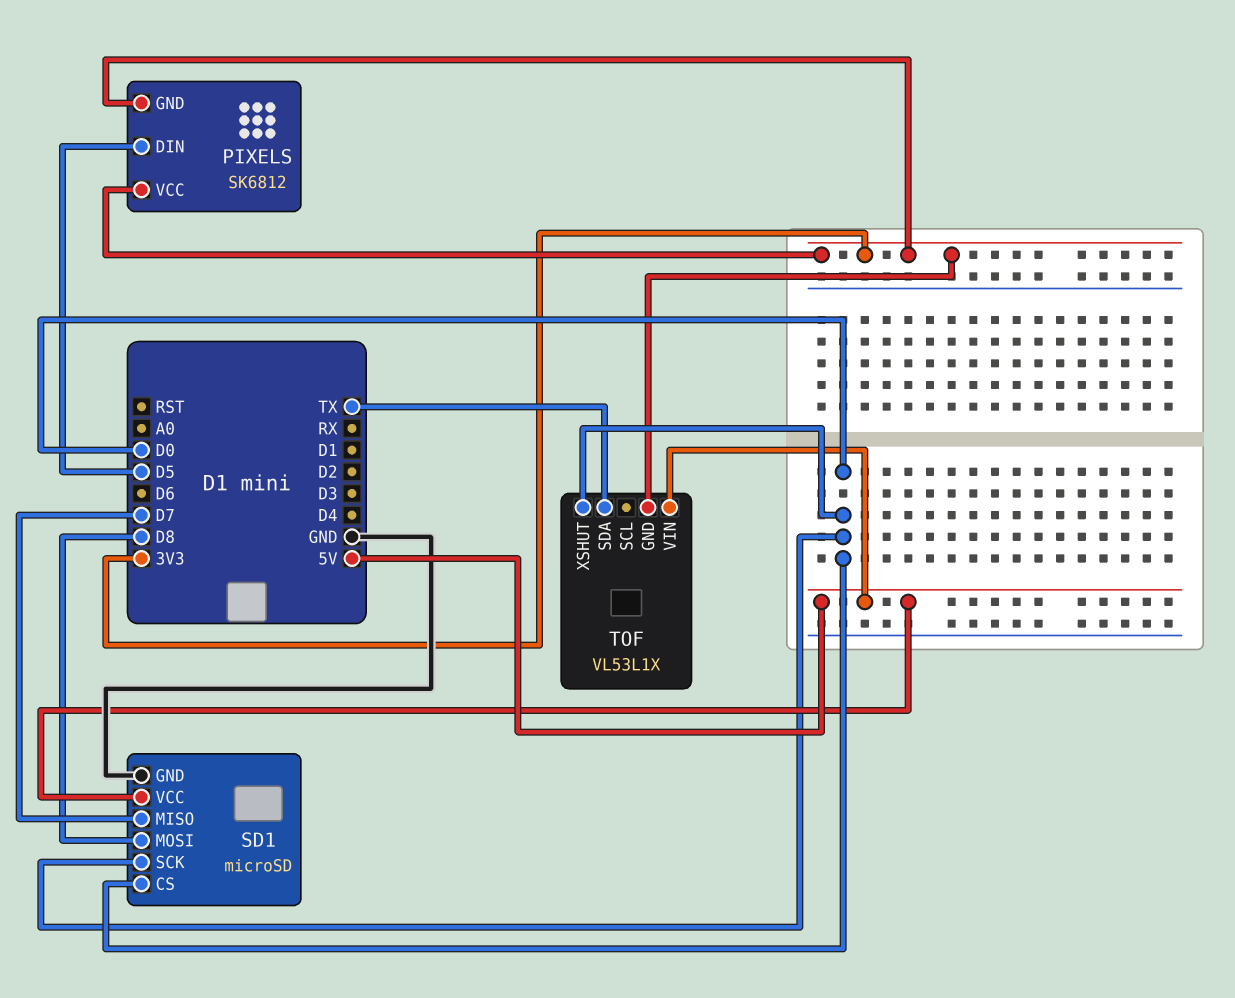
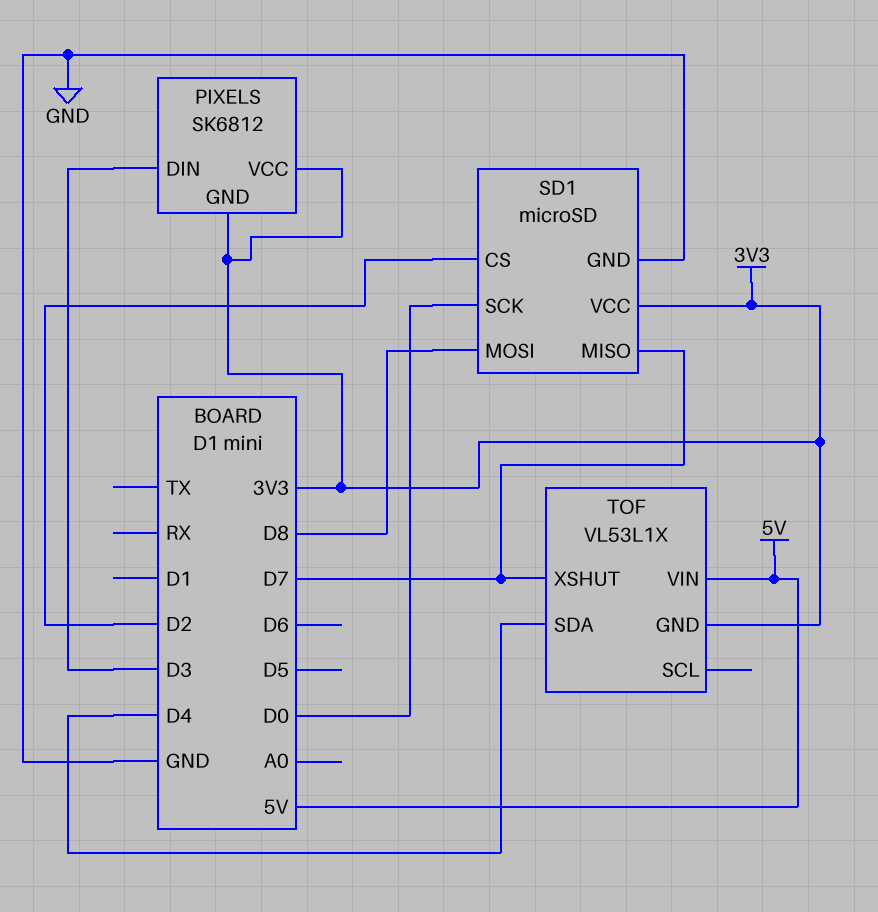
PIXELS pin DIN: D5 -> D3
SD1 pin CS: D0 -> D2
SD1 pin VCC: 5V -> 3V3
TOF pin SDA: TX -> D4
TOF pin XSHUT: D0 -> D7

